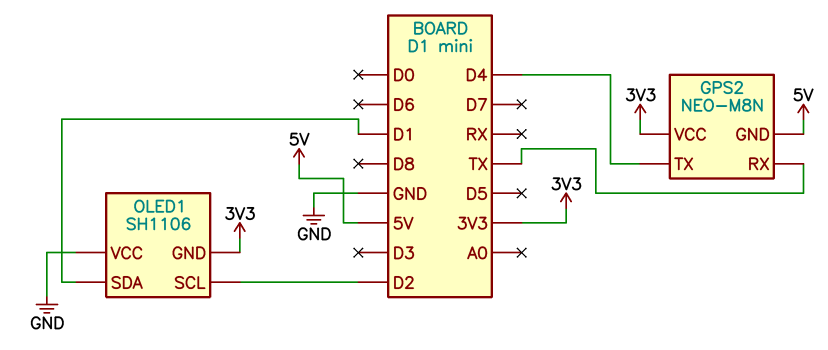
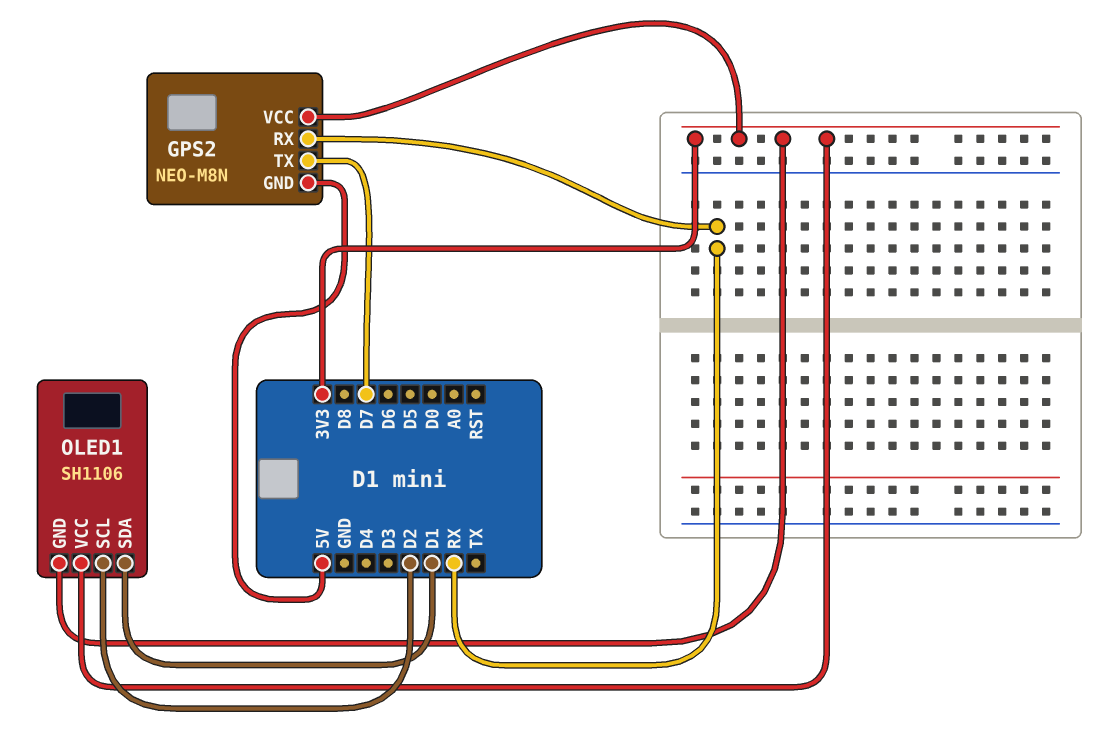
GPS2 pin RX: TX -> RX
GPS2 pin TX: D4 -> D7
OLED1 pin VCC: GND -> 3V3

